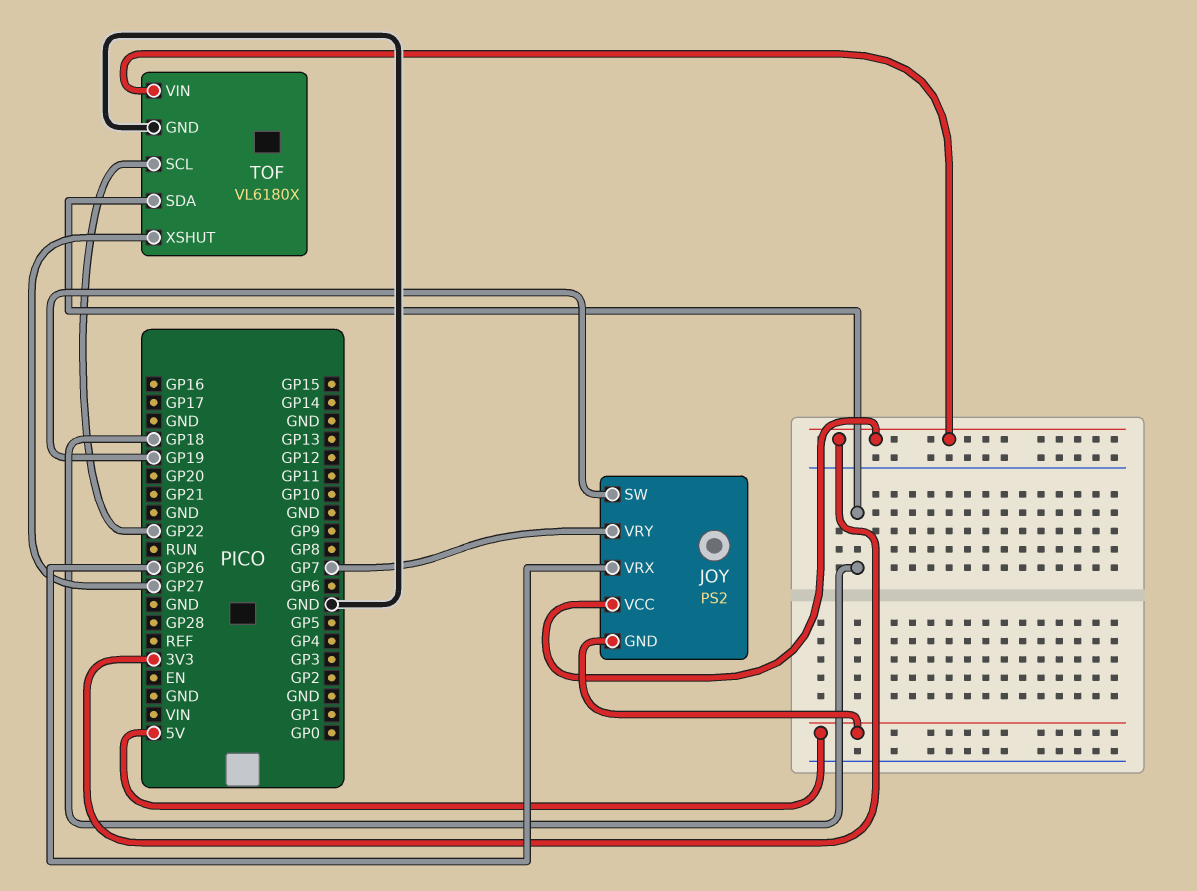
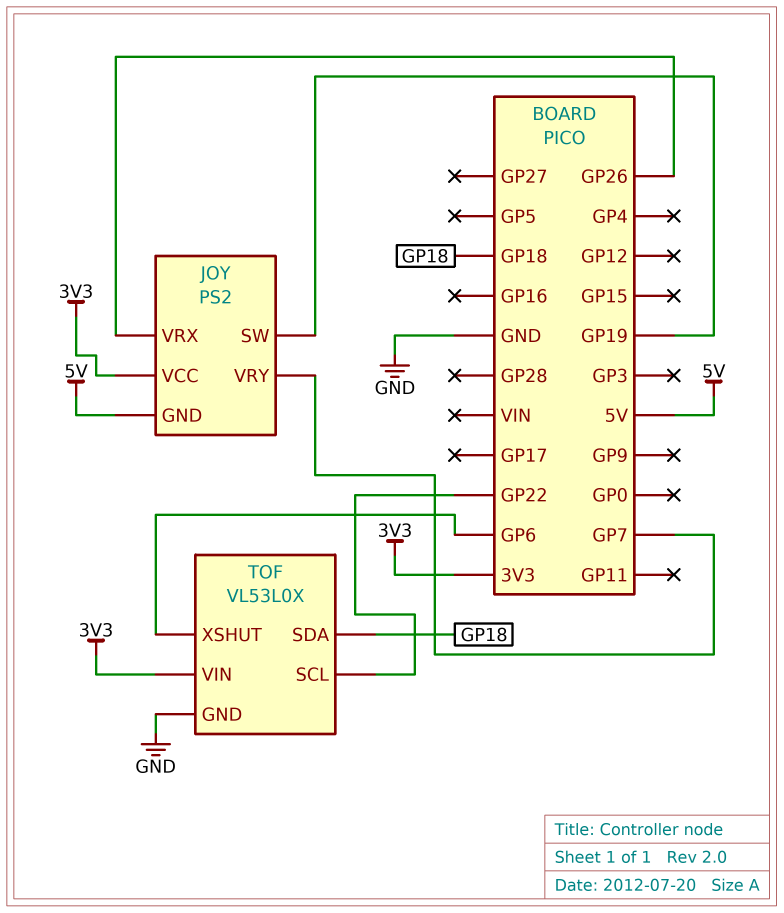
TOF: VL6180X -> VL53L0X
TOF pin XSHUT: GP27 -> GP6

